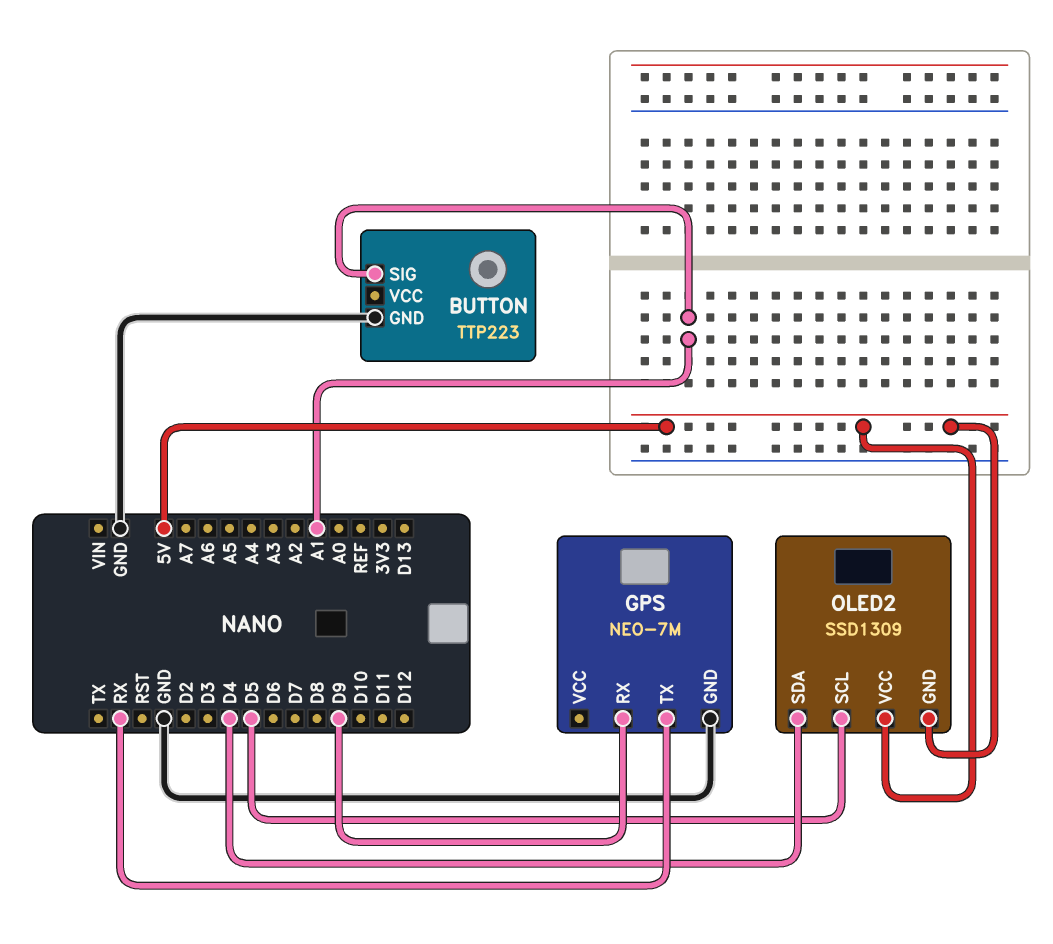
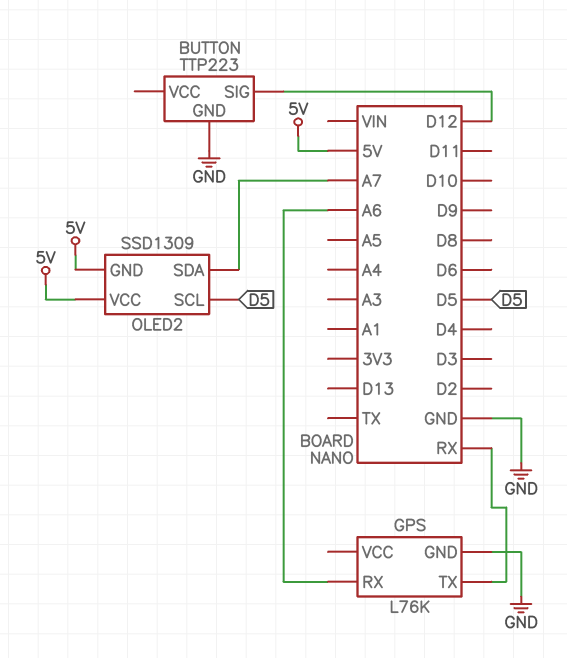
BUTTON pin SIG: A1 -> D12
GPS: NEO-7M -> L76K
GPS pin RX: D9 -> A6
OLED2 pin SDA: D4 -> A7

